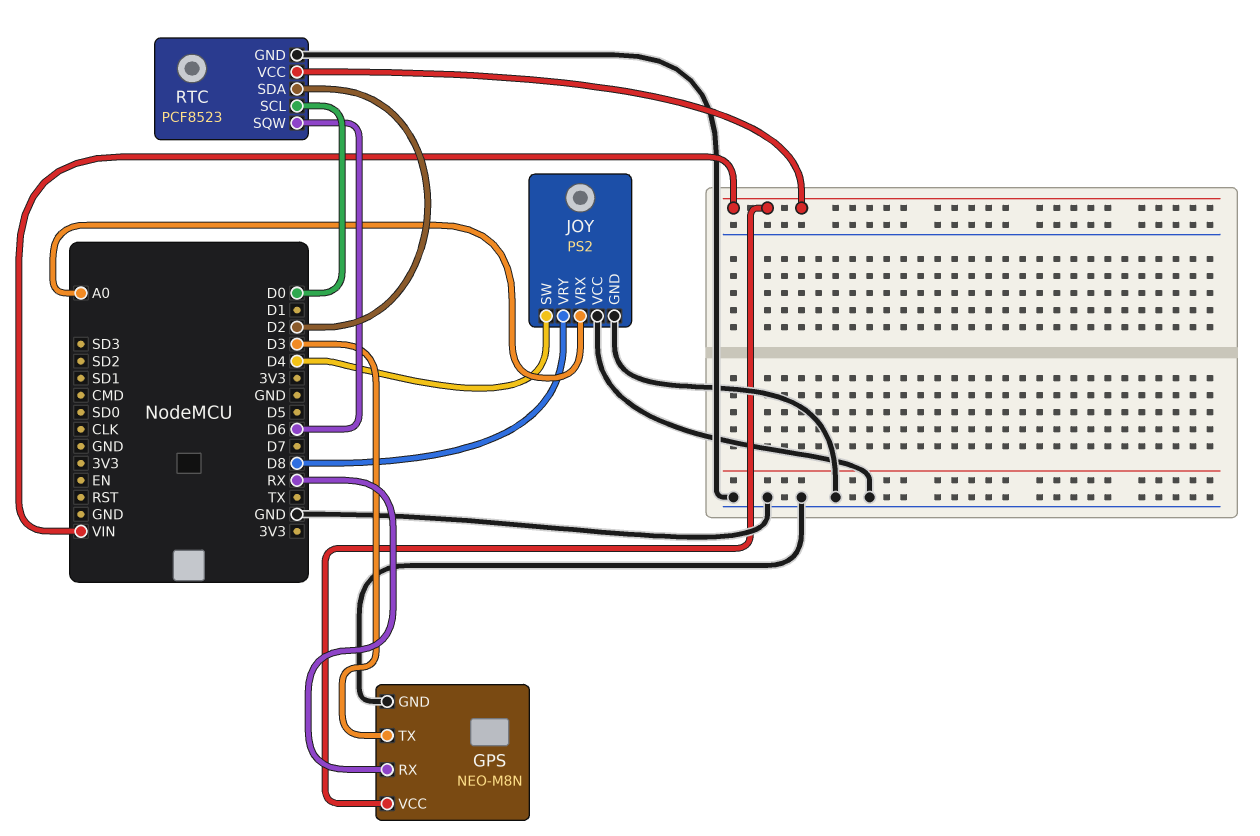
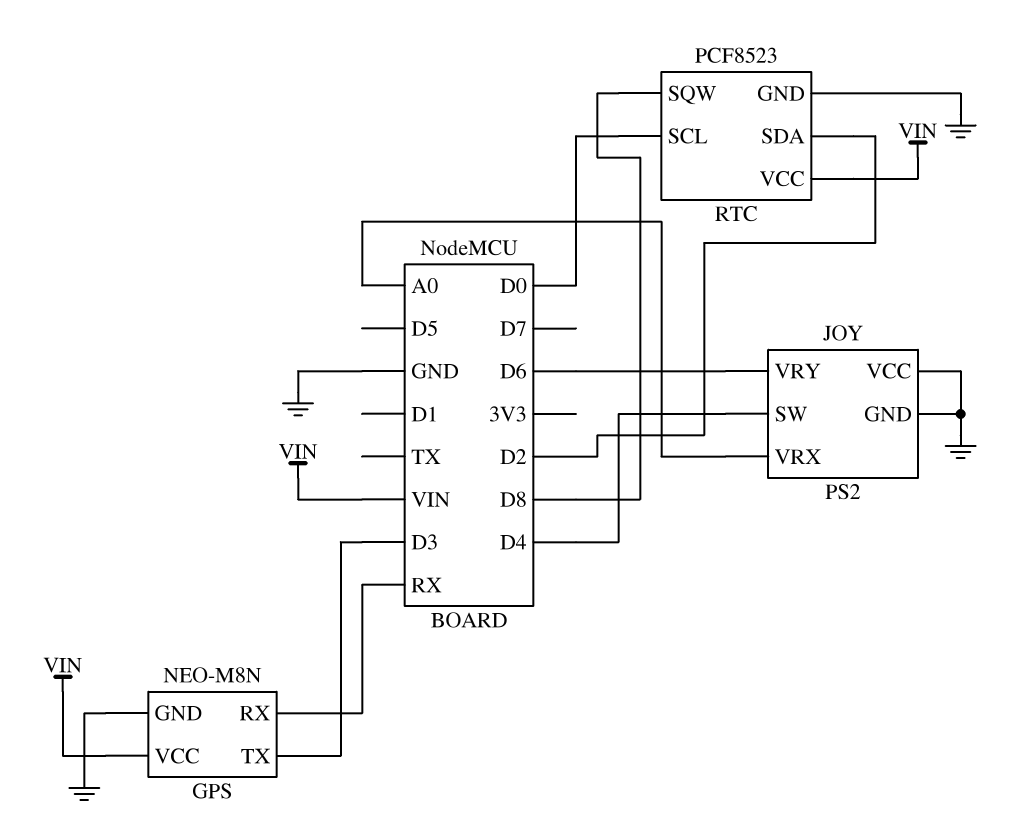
JOY pin VRY: D8 -> D6
RTC pin SQW: D6 -> D8

